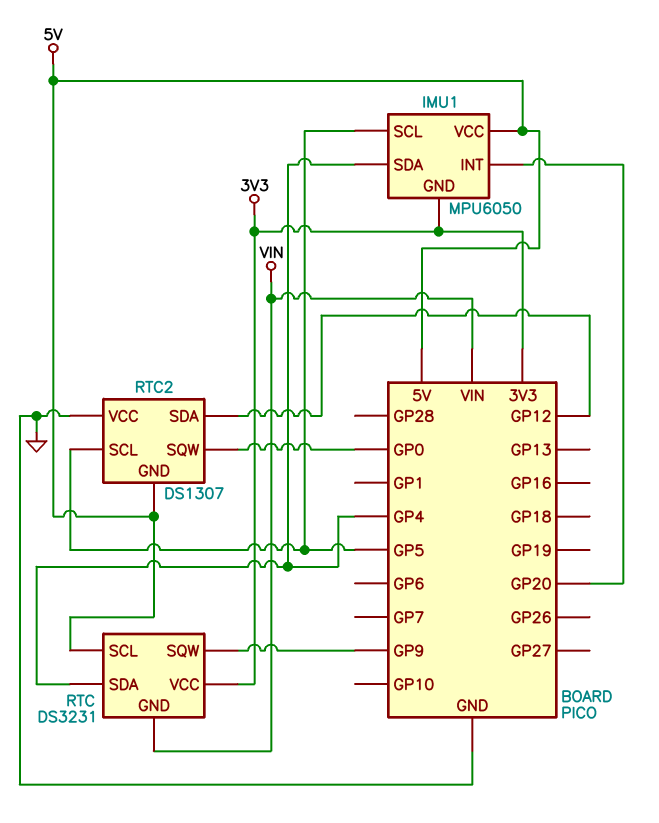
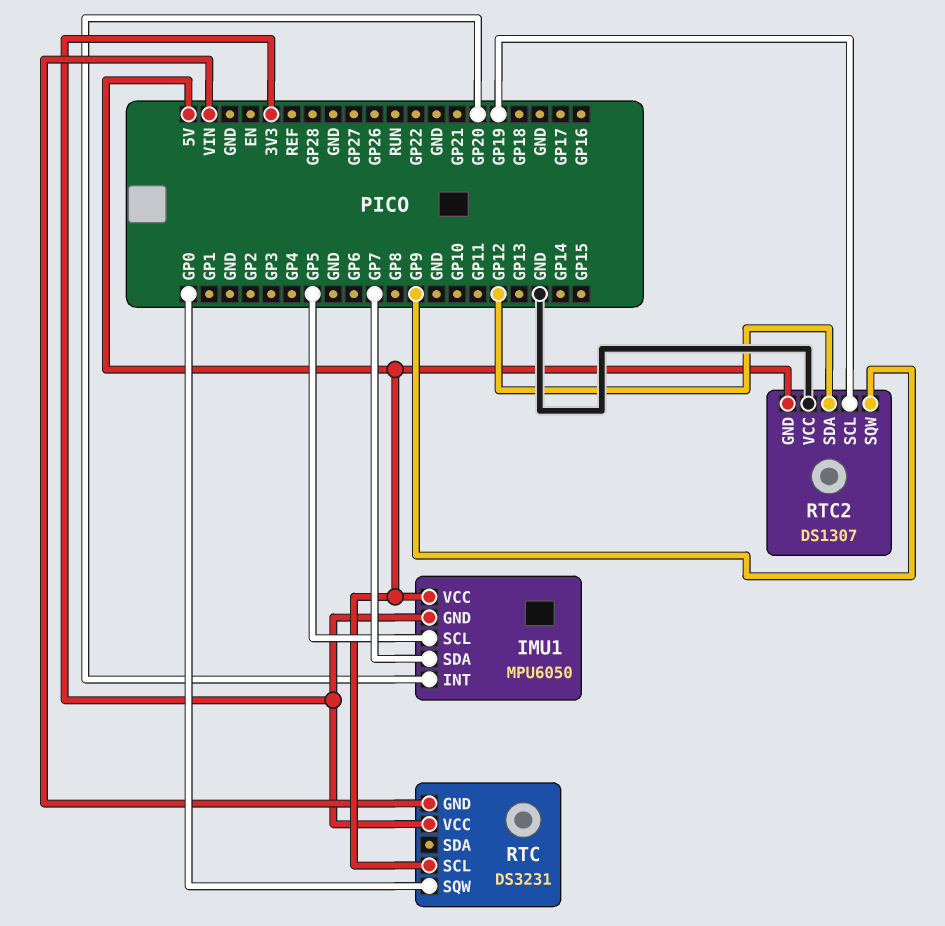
IMU1 pin SDA: GP4 -> GP7
RTC pin SDA: GP4 -> none
RTC pin SQW: GP9 -> GP0
RTC2 pin SCL: GP5 -> GP19
RTC2 pin SQW: GP0 -> GP9

